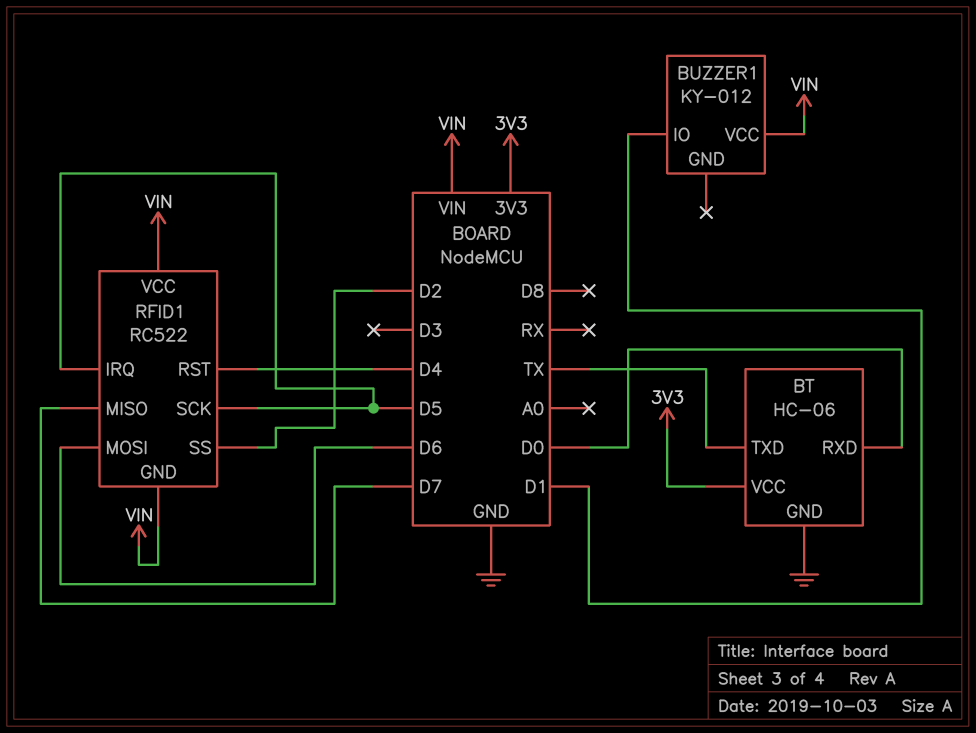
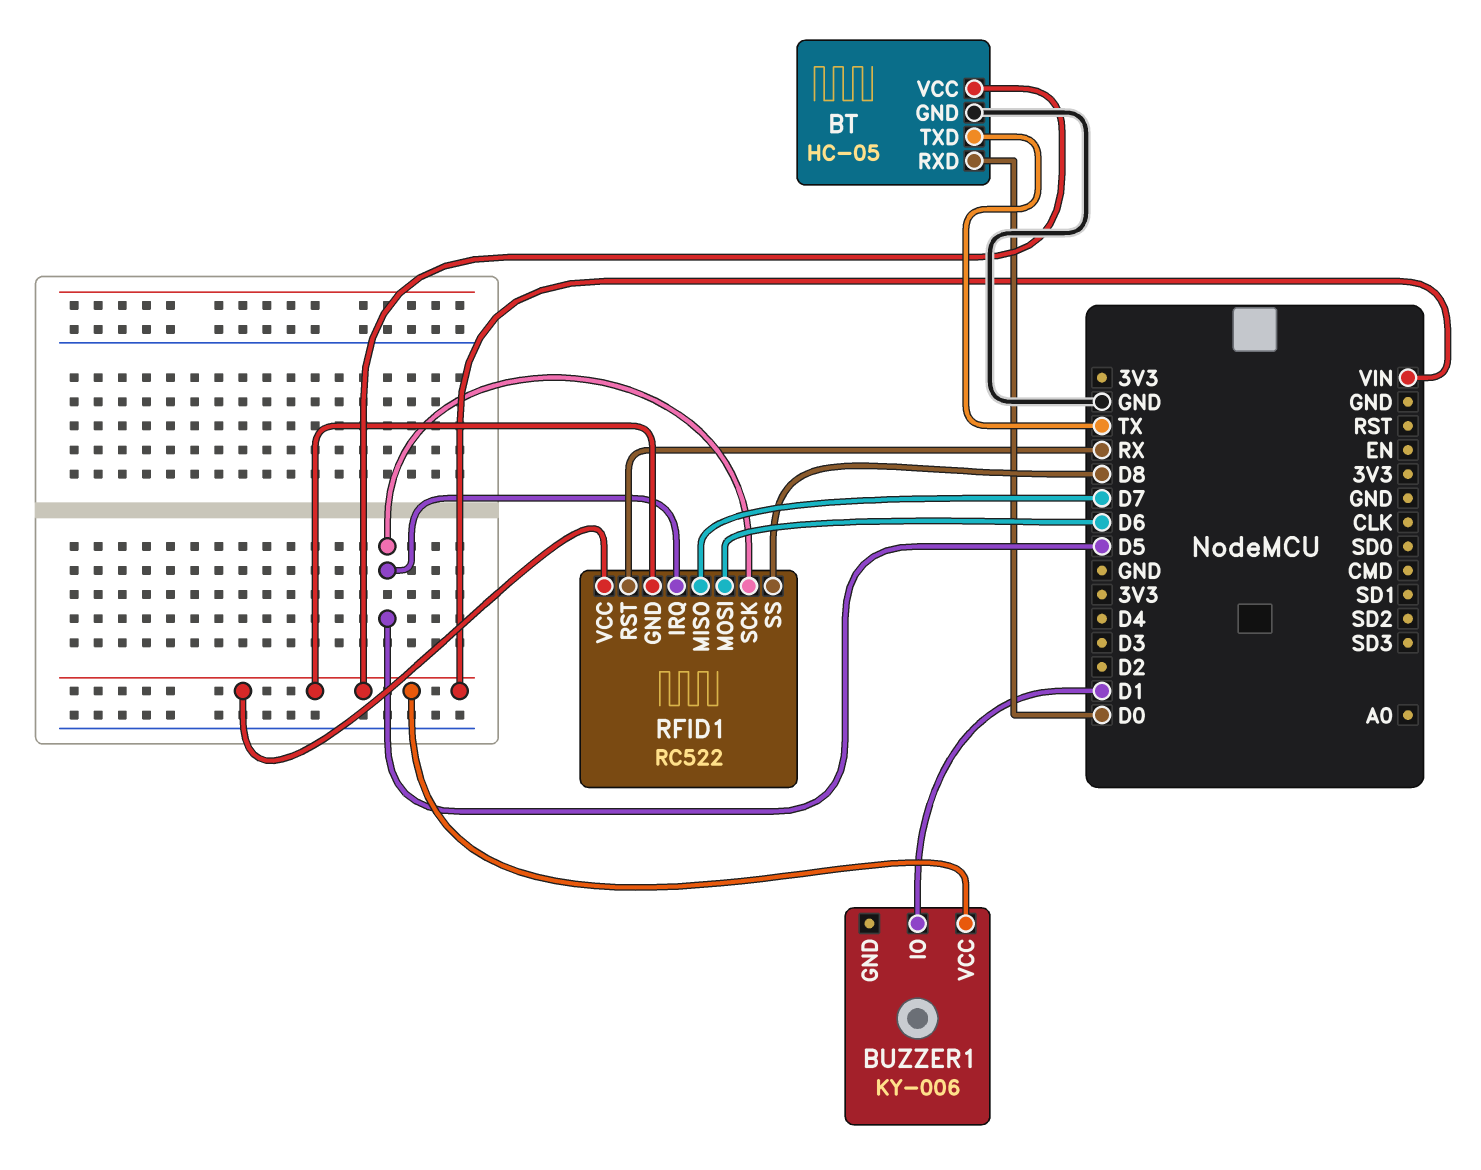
BT: HC-06 -> HC-05
BT pin VCC: 3V3 -> VIN
BUZZER1: KY-012 -> KY-006
RFID1 pin RST: D4 -> RX
RFID1 pin SS: D2 -> D8

